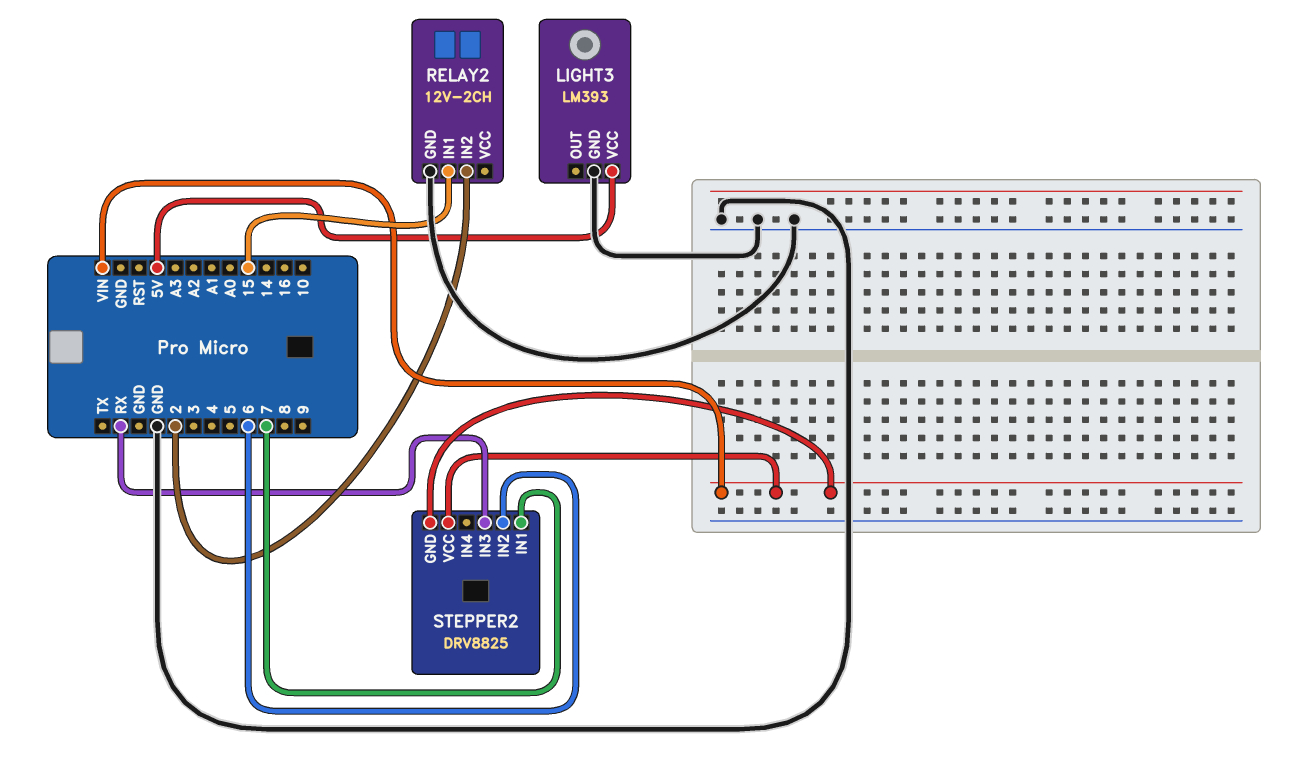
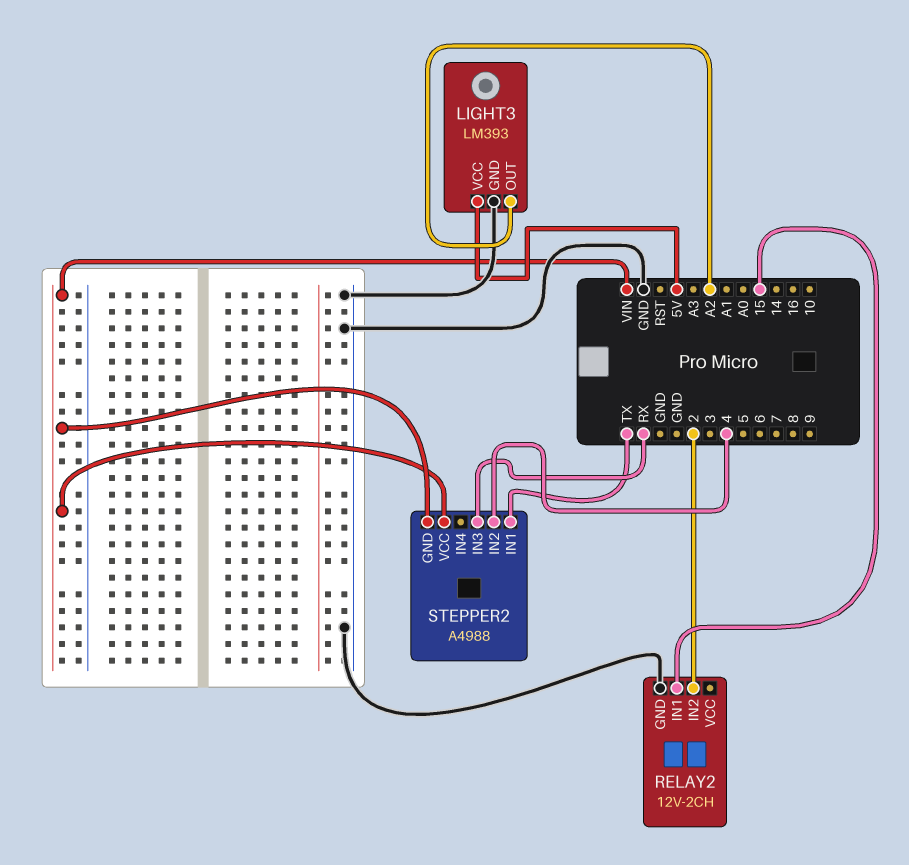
LIGHT3 pin OUT: none -> A2
STEPPER2: DRV8825 -> A4988
STEPPER2 pin IN1: 7 -> TX
STEPPER2 pin IN2: 6 -> 4

